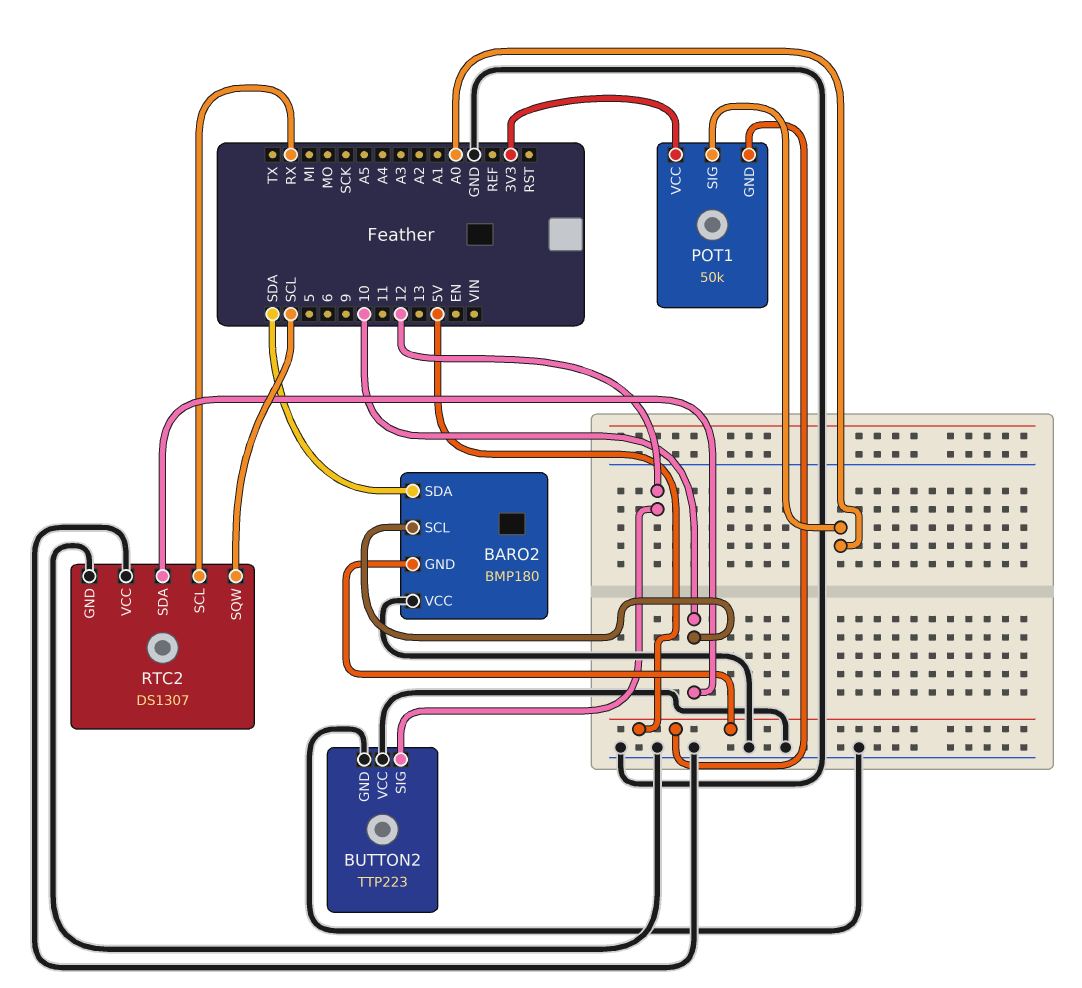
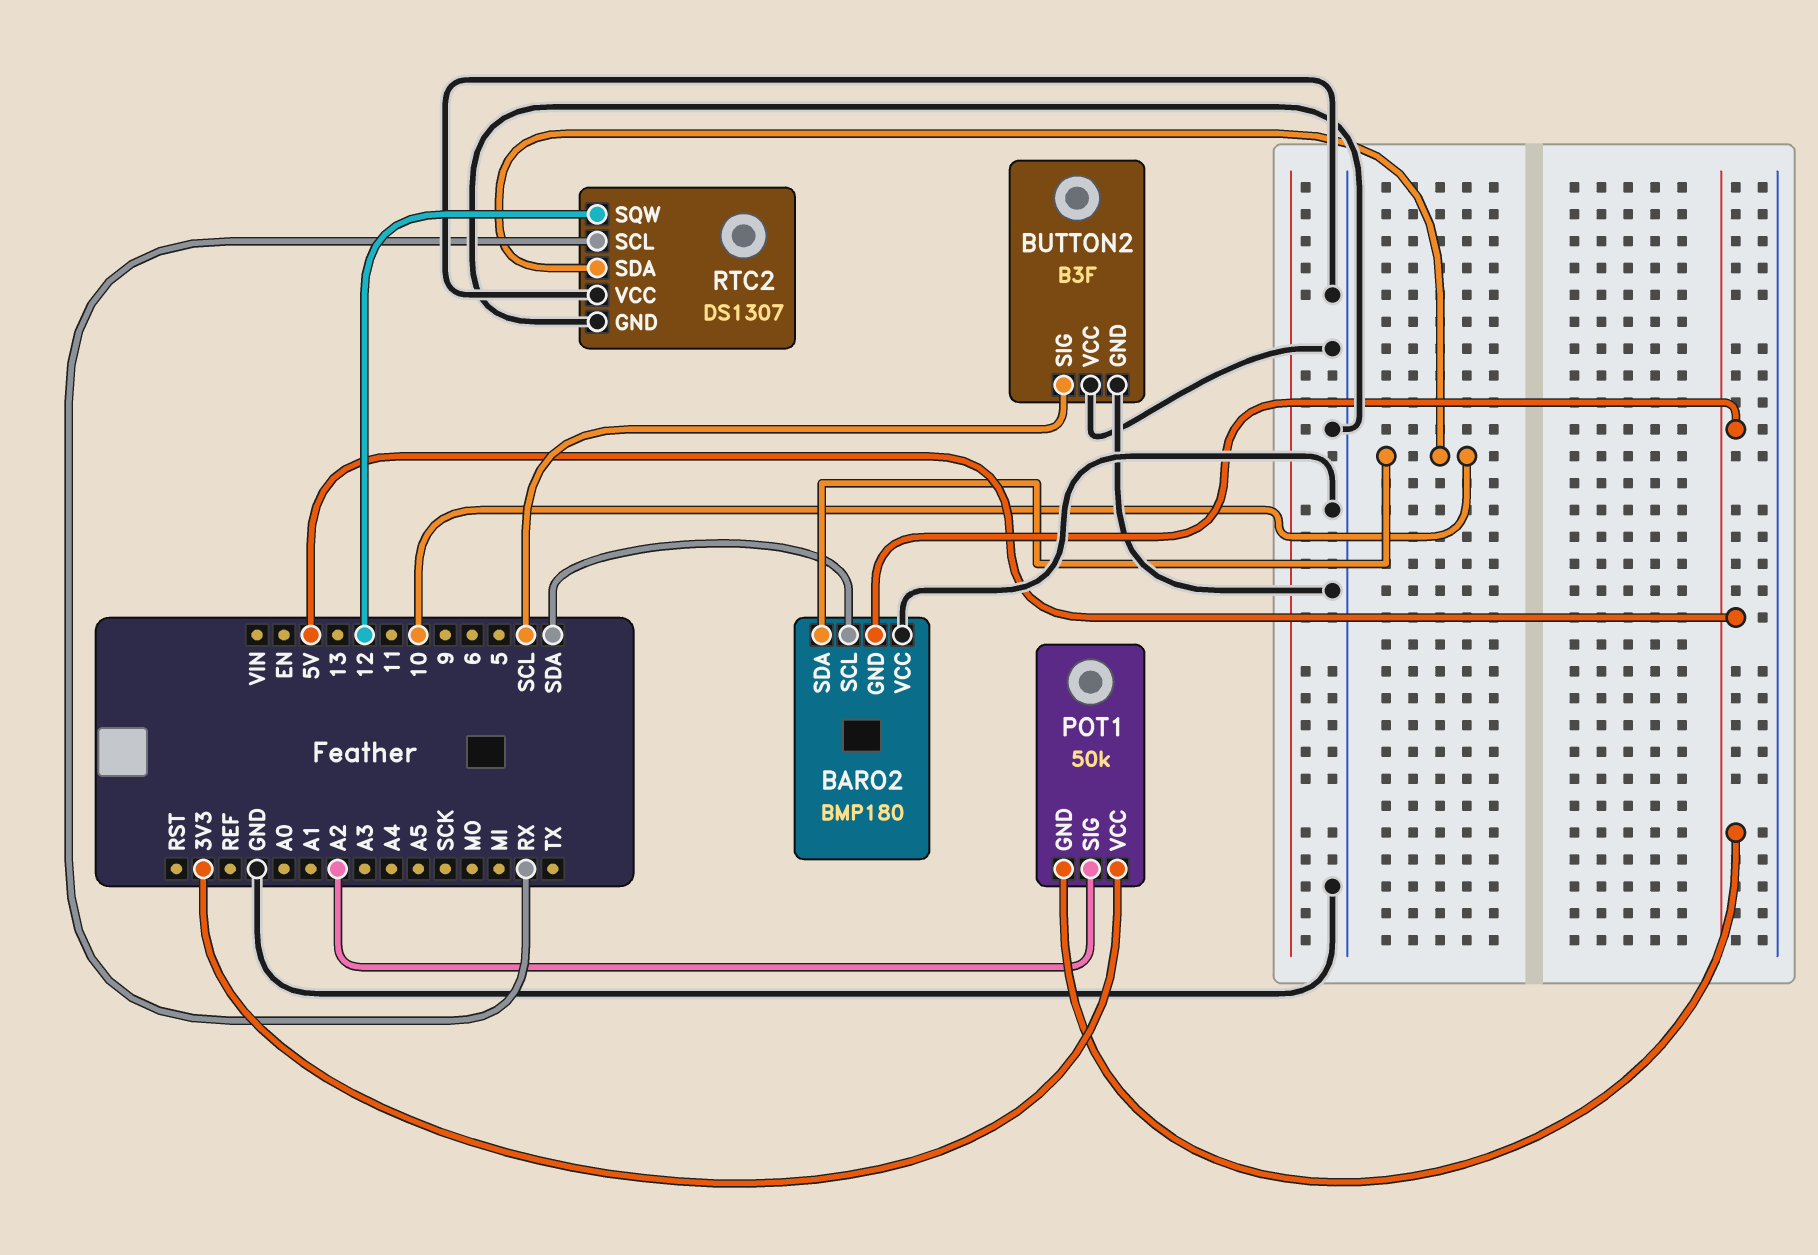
BARO2 pin SCL: 10 -> SDA
BARO2 pin SDA: SDA -> 10
BUTTON2: TTP223 -> B3F
BUTTON2 pin SIG: 12 -> SCL
POT1 pin SIG: A0 -> A2
RTC2 pin SQW: SCL -> 12

